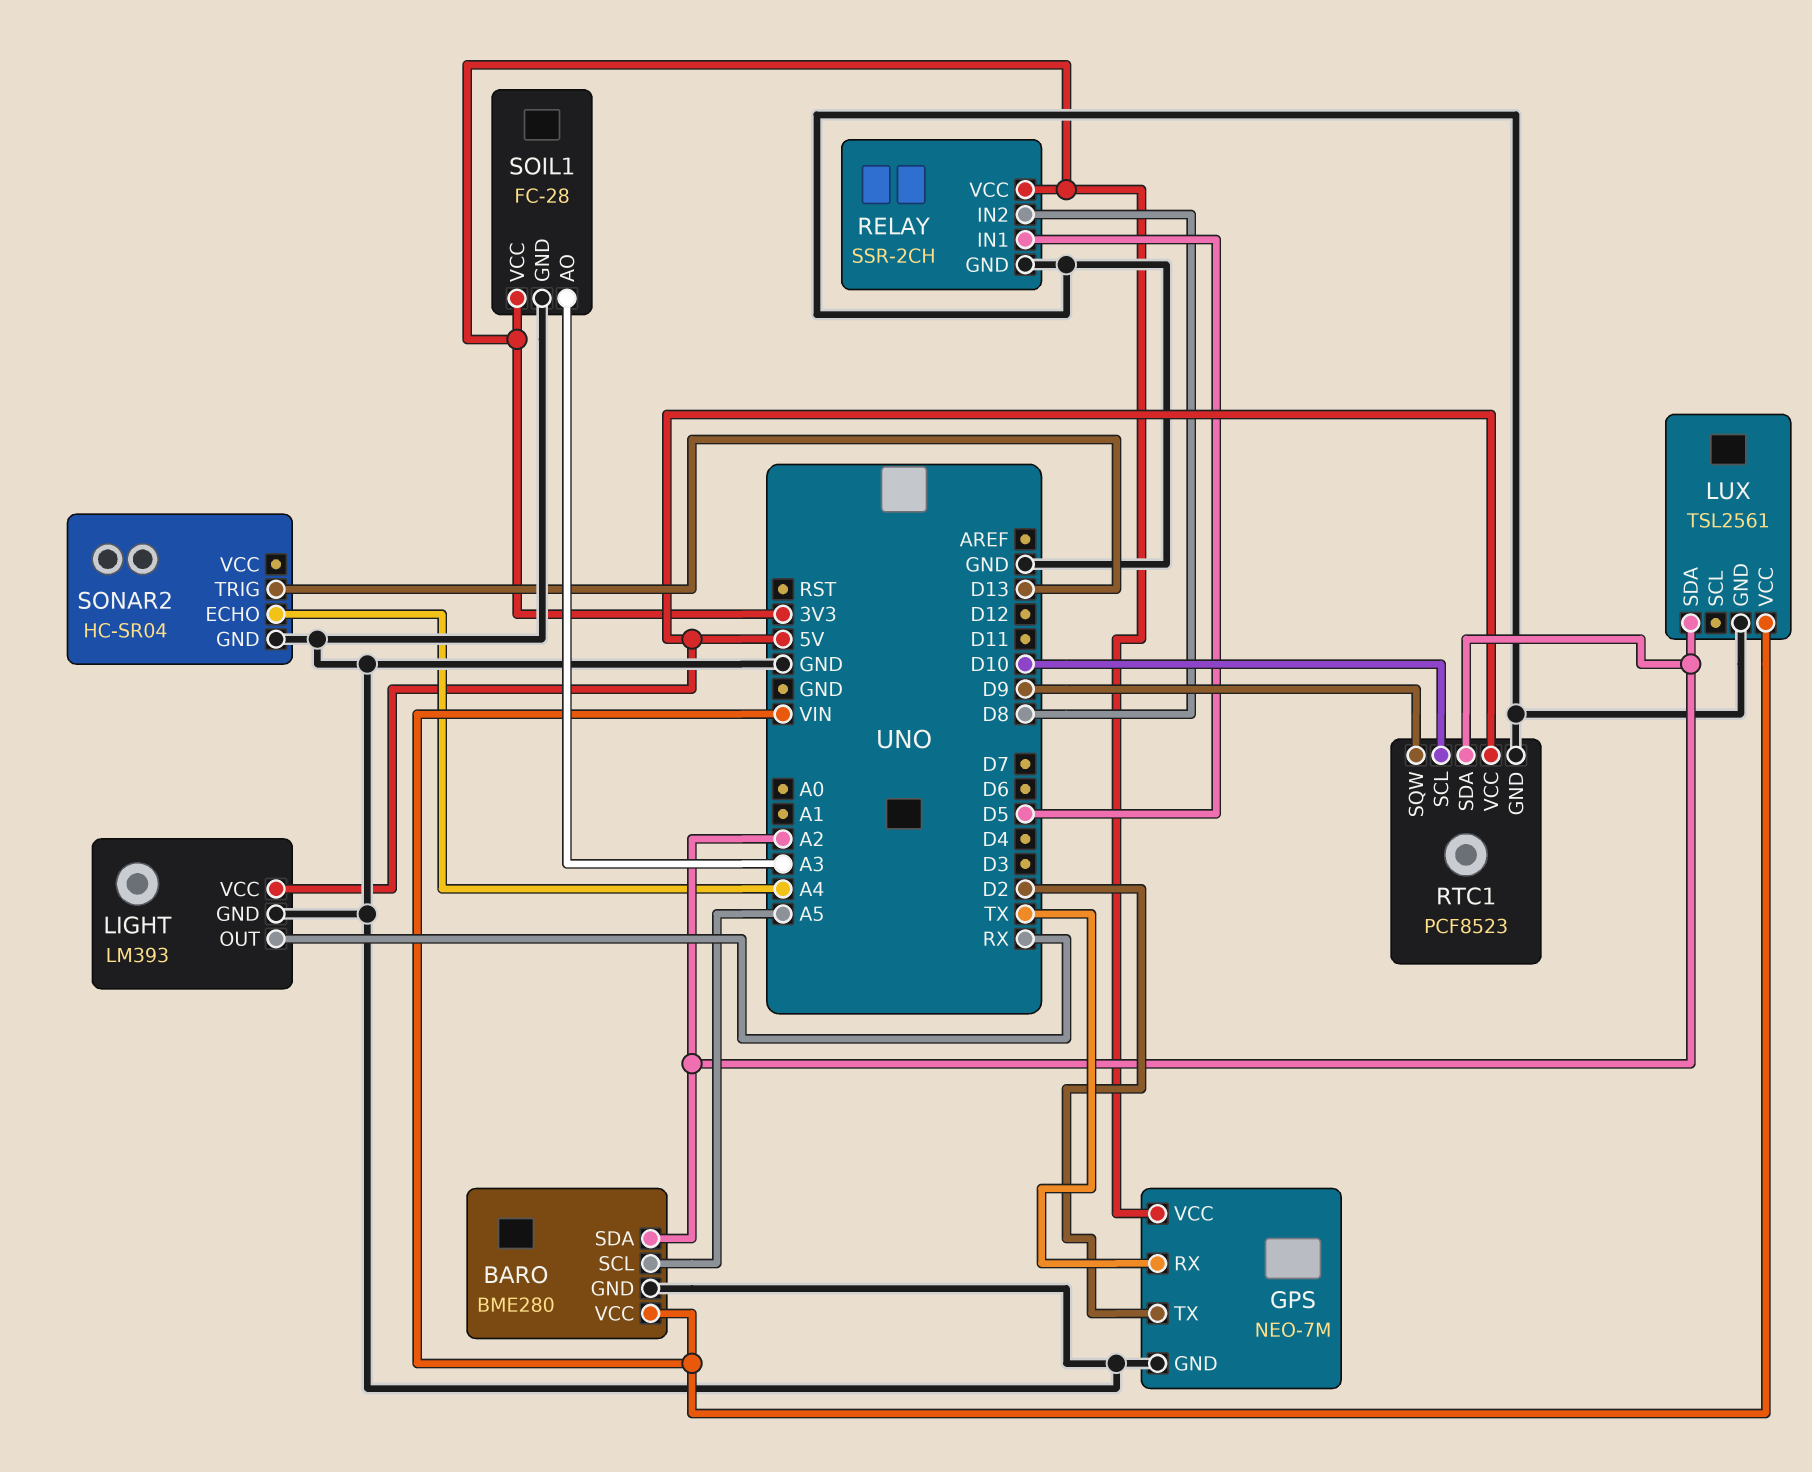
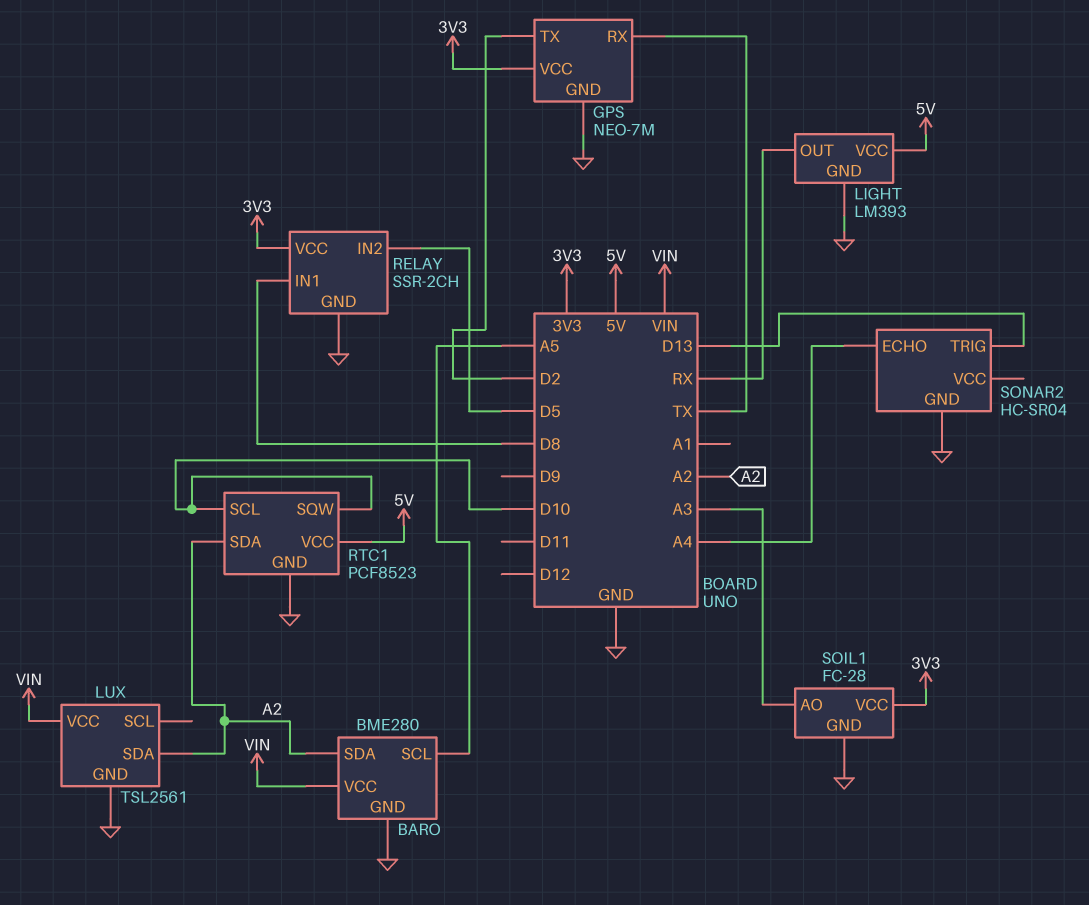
RELAY pin IN1: D5 -> D8
RELAY pin IN2: D8 -> D5
RTC1 pin SQW: D9 -> D10

